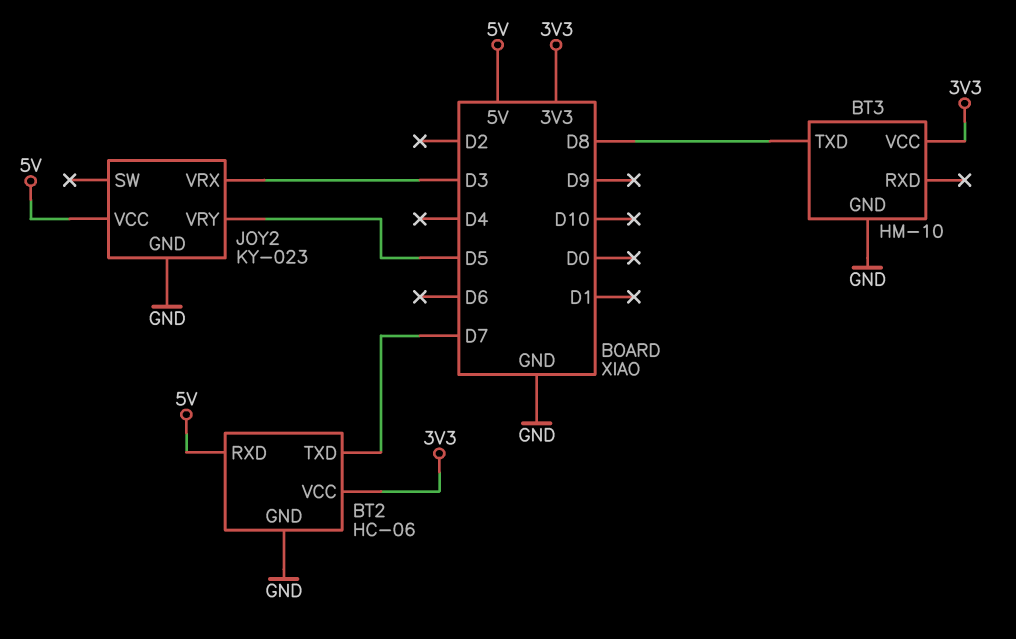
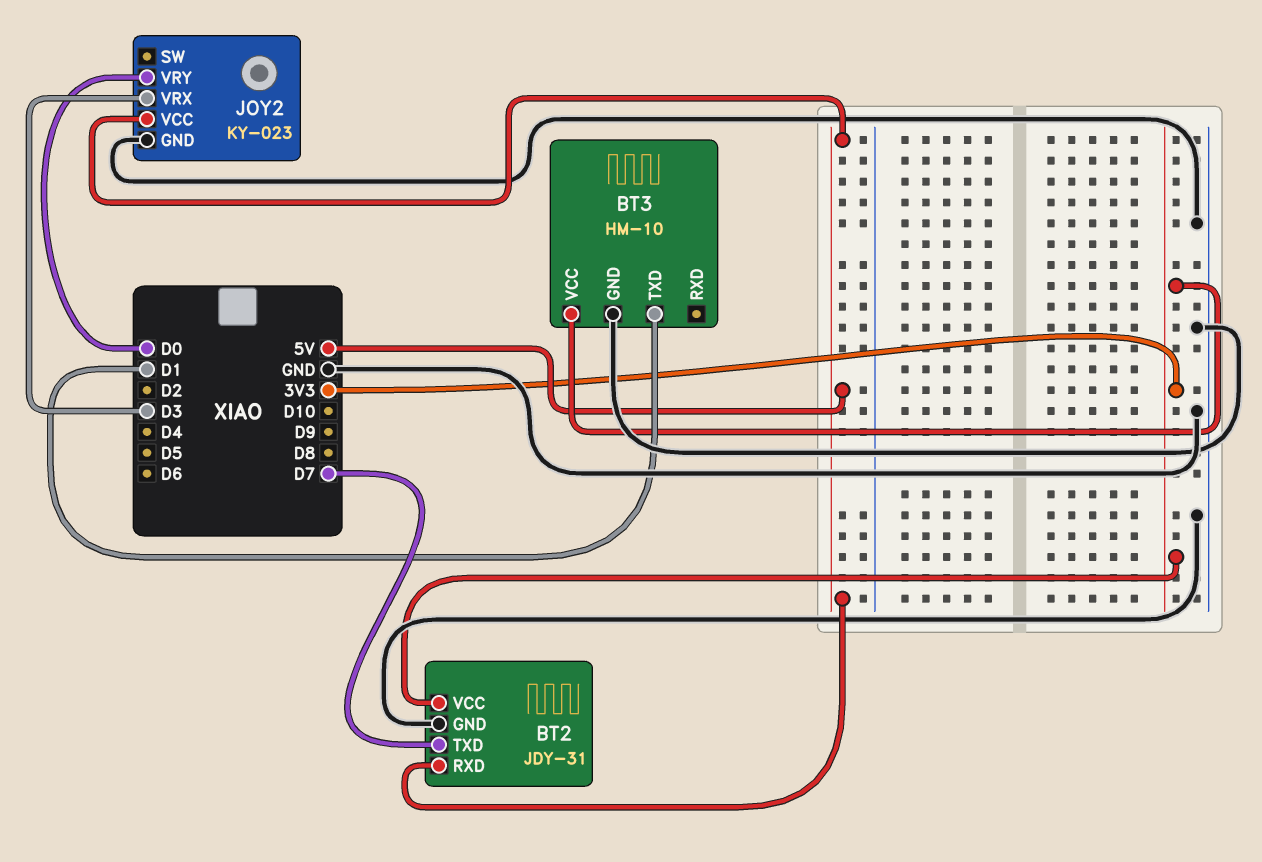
BT2: HC-06 -> JDY-31
BT3 pin TXD: D8 -> D1
JOY2 pin VRY: D5 -> D0

